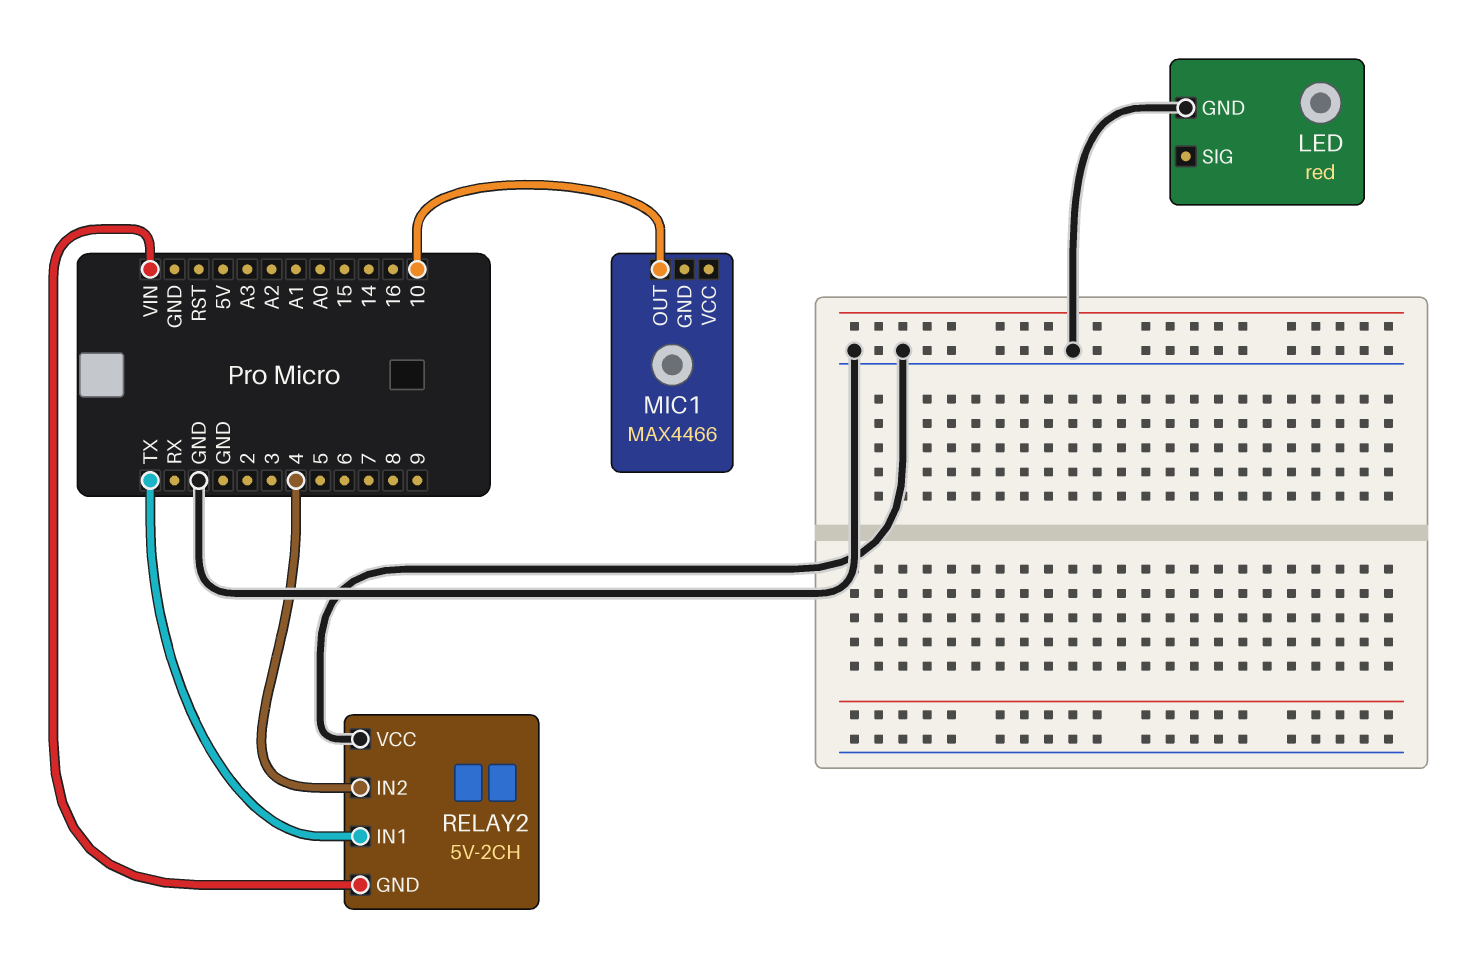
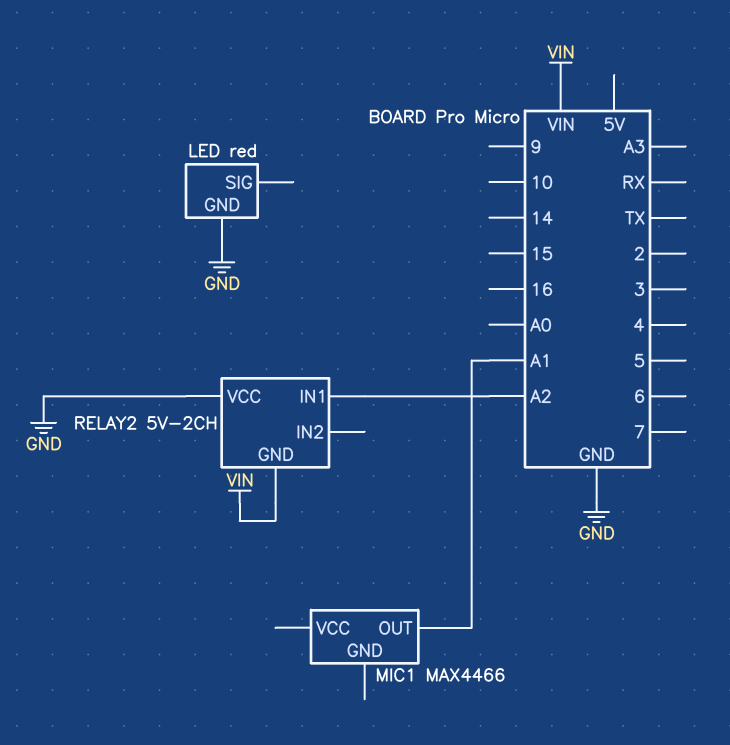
MIC1 pin OUT: 10 -> A1
RELAY2 pin IN1: TX -> A2
RELAY2 pin IN2: 4 -> none

